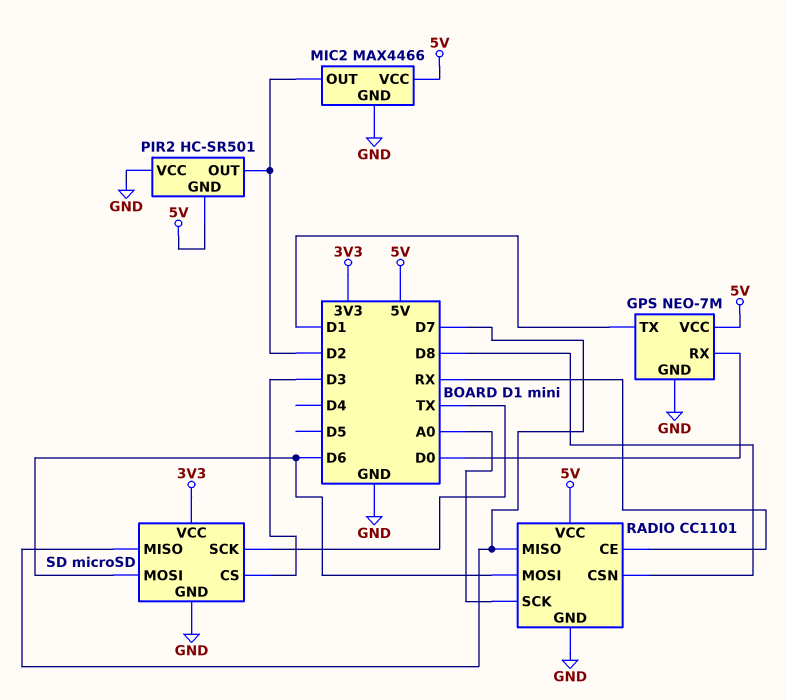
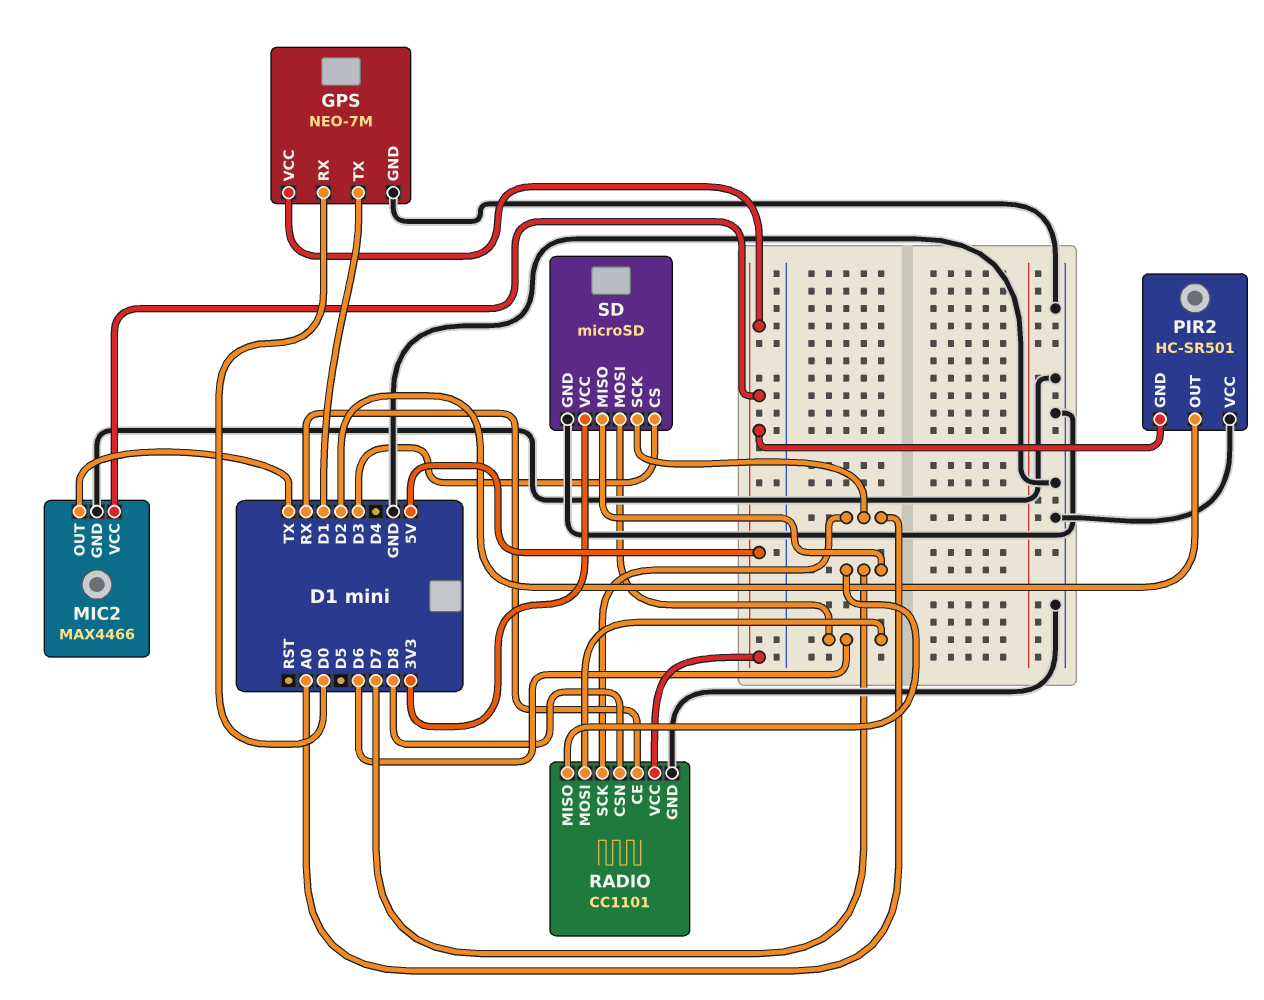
MIC2 pin OUT: D2 -> TX
SD pin SCK: TX -> A0

